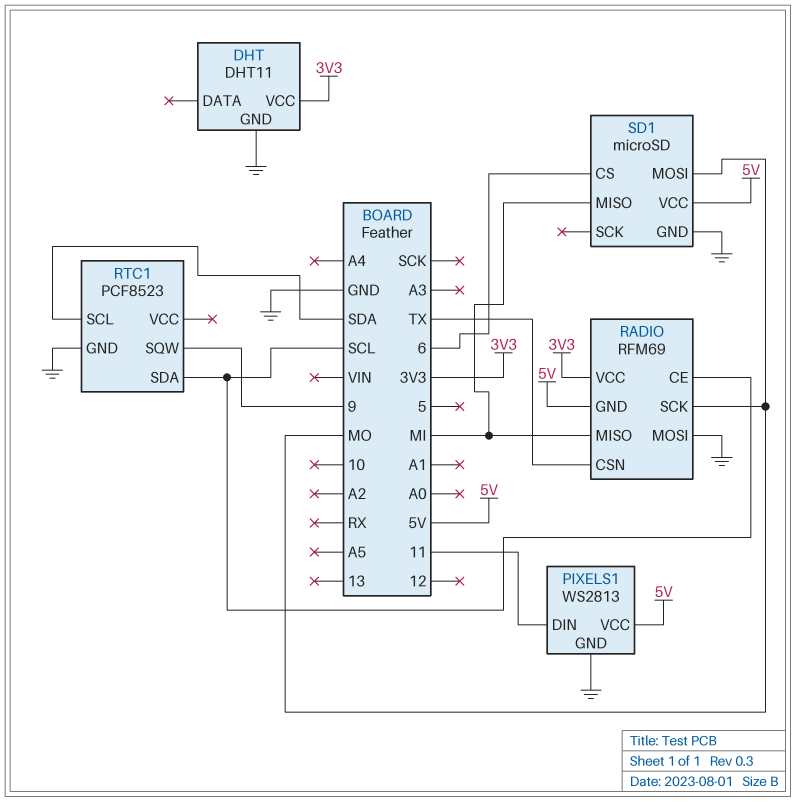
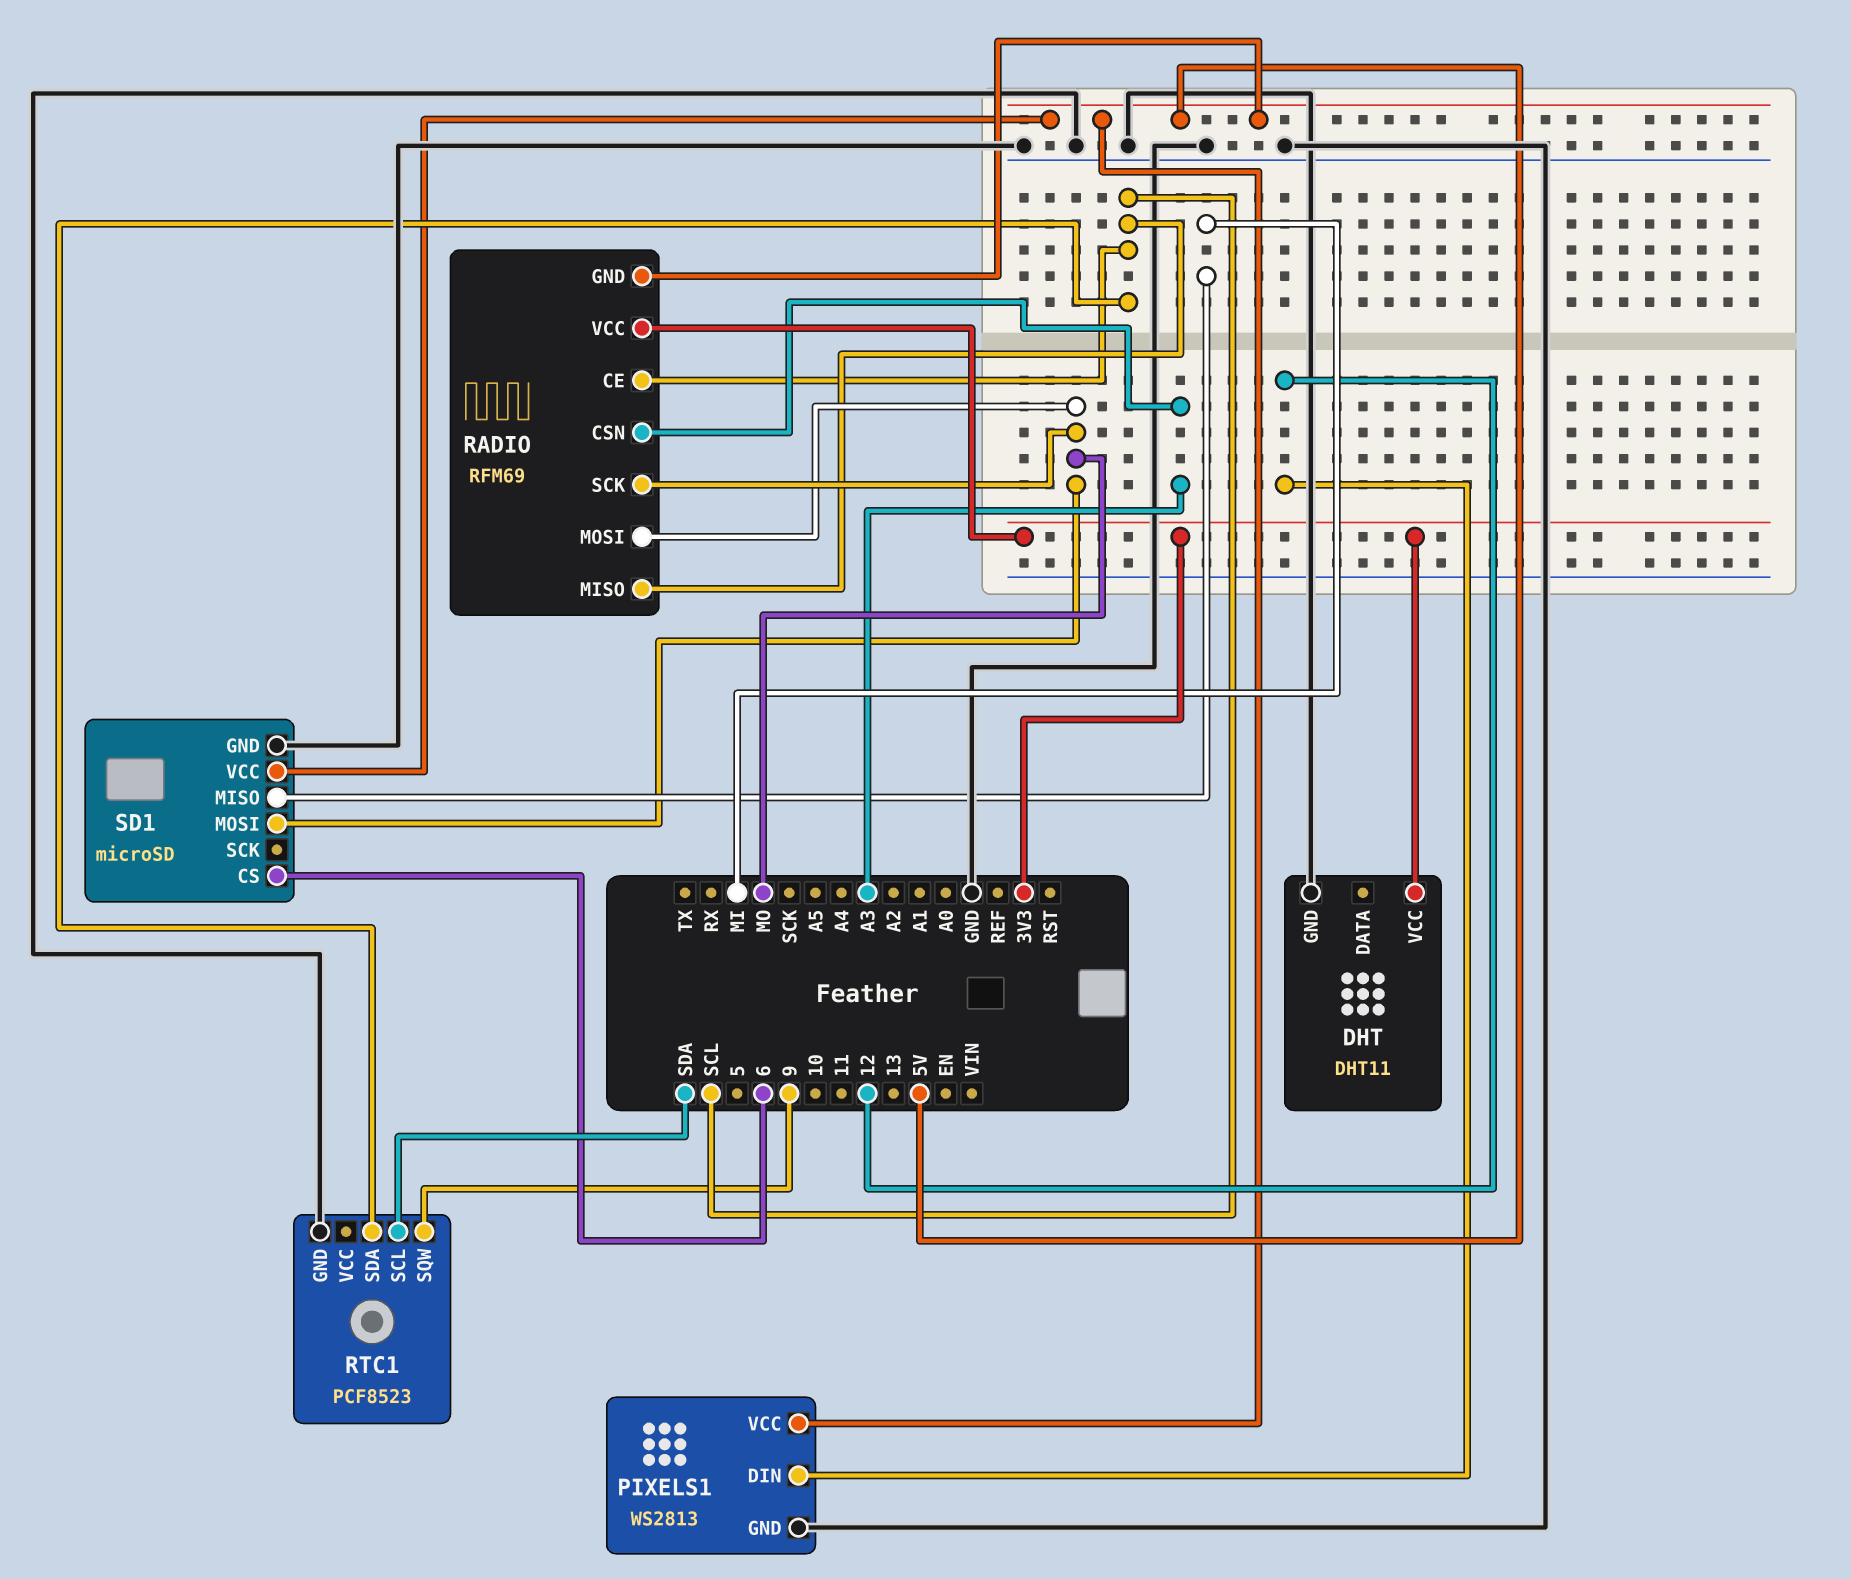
PIXELS1 pin DIN: 11 -> 12
RADIO pin CSN: TX -> A3
RADIO pin MISO: MI -> SCL
RADIO pin MOSI: GND -> MO

